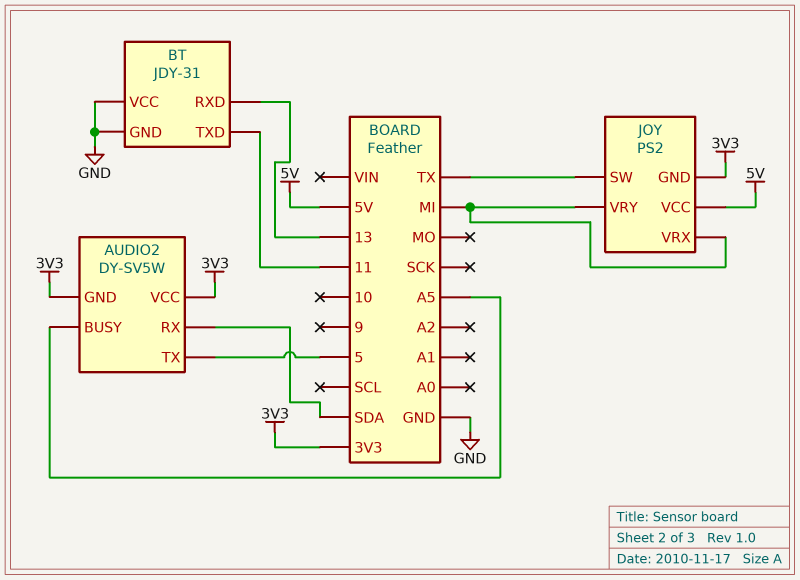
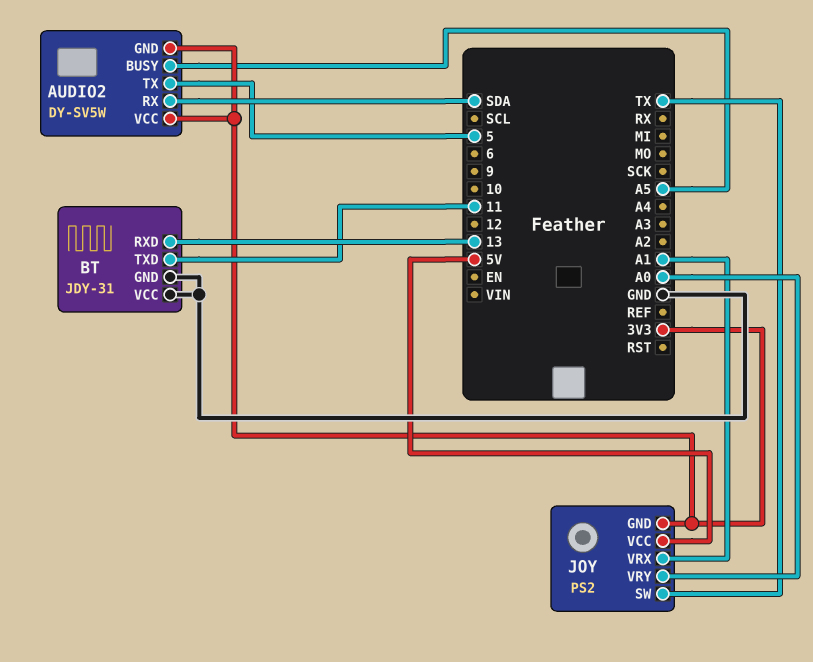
JOY pin VRX: MI -> A1
JOY pin VRY: MI -> A0

